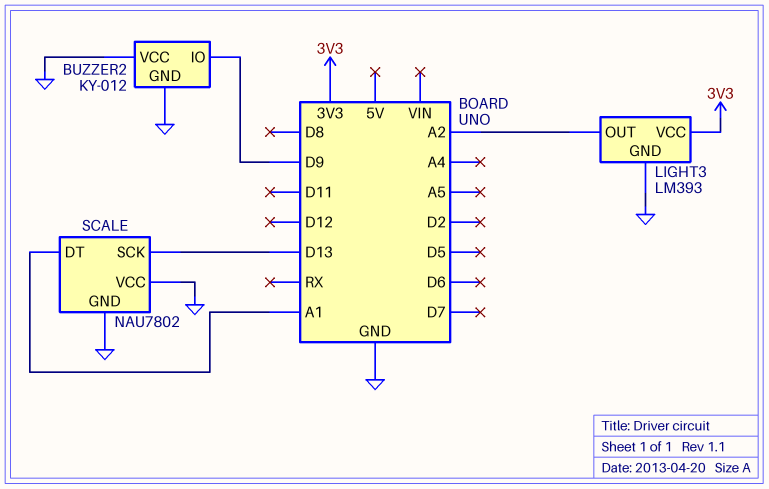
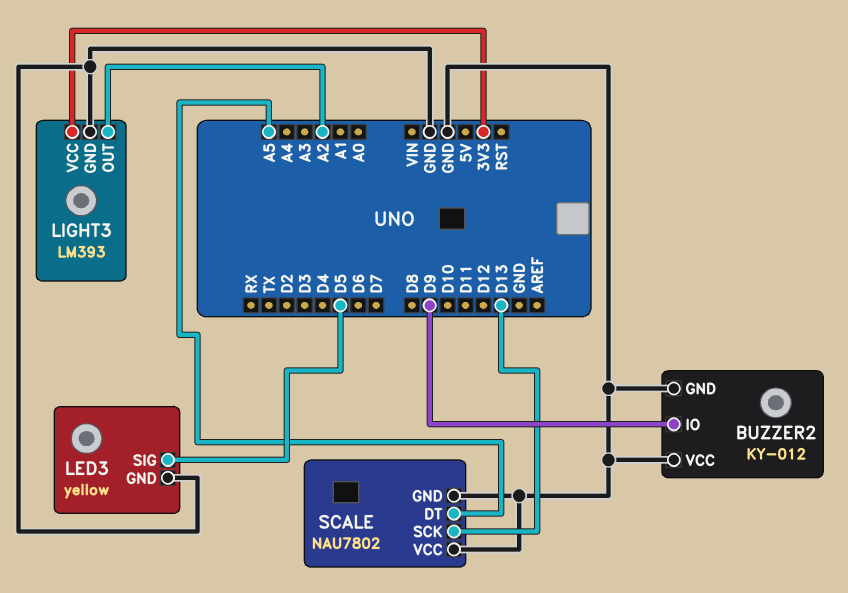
LED3: none -> yellow
LED3 pin GND: none -> GND
LED3 pin SIG: none -> D5
SCALE pin DT: A1 -> A5

